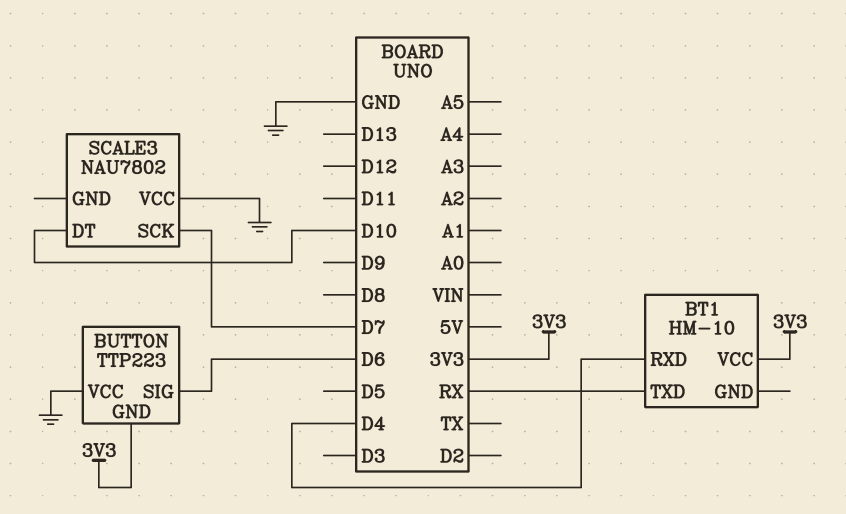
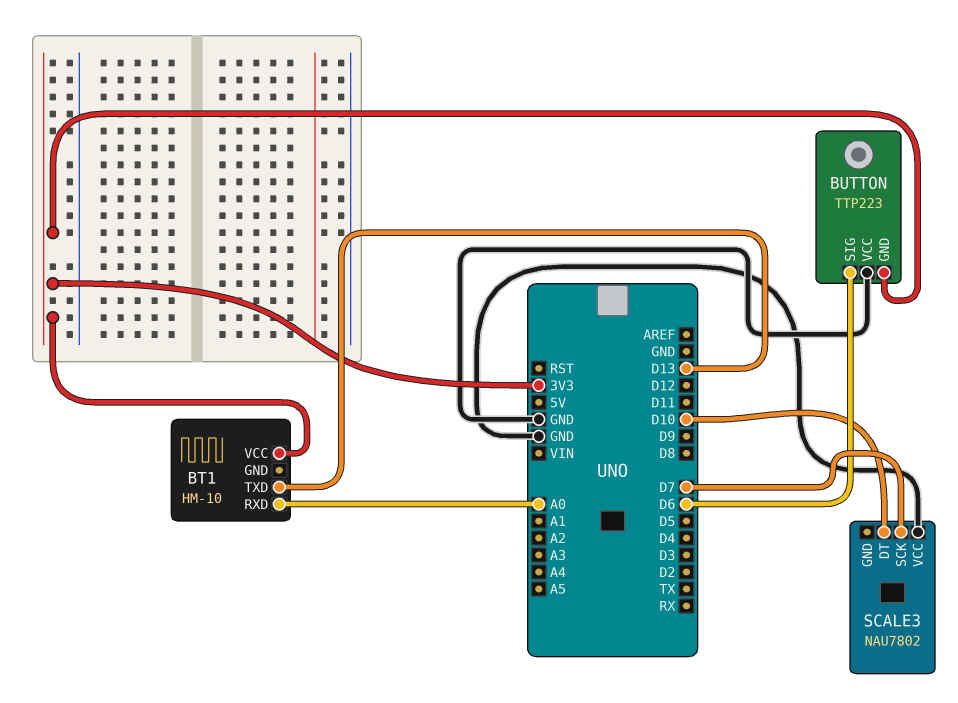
BT1 pin RXD: D4 -> A0
BT1 pin TXD: RX -> D13

